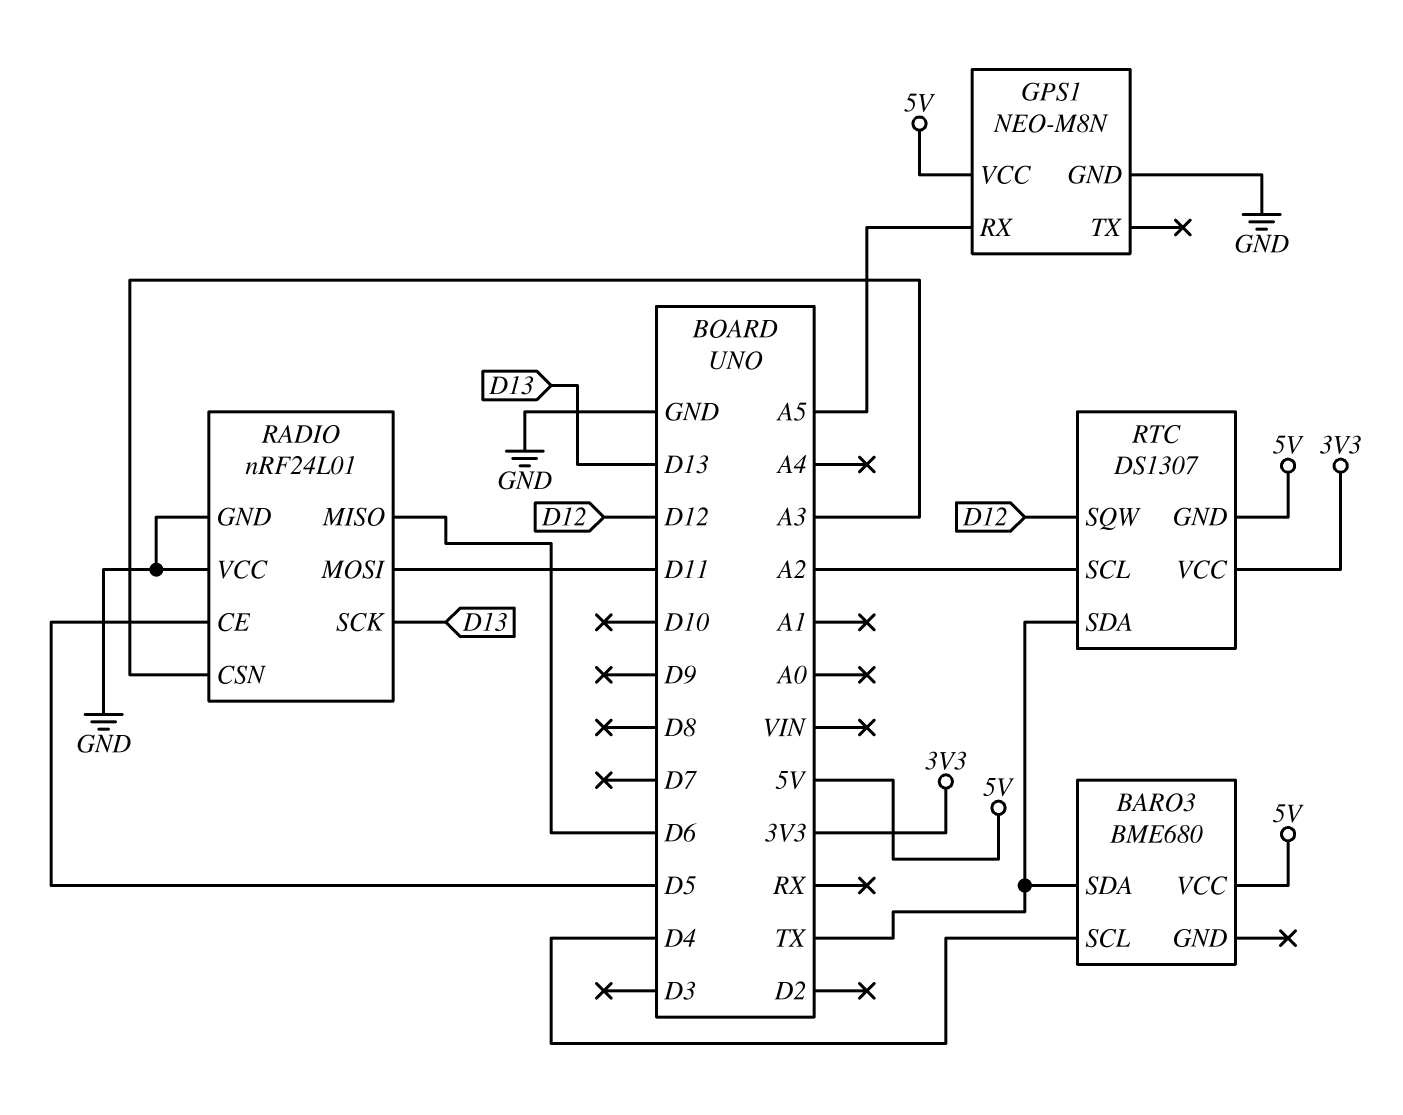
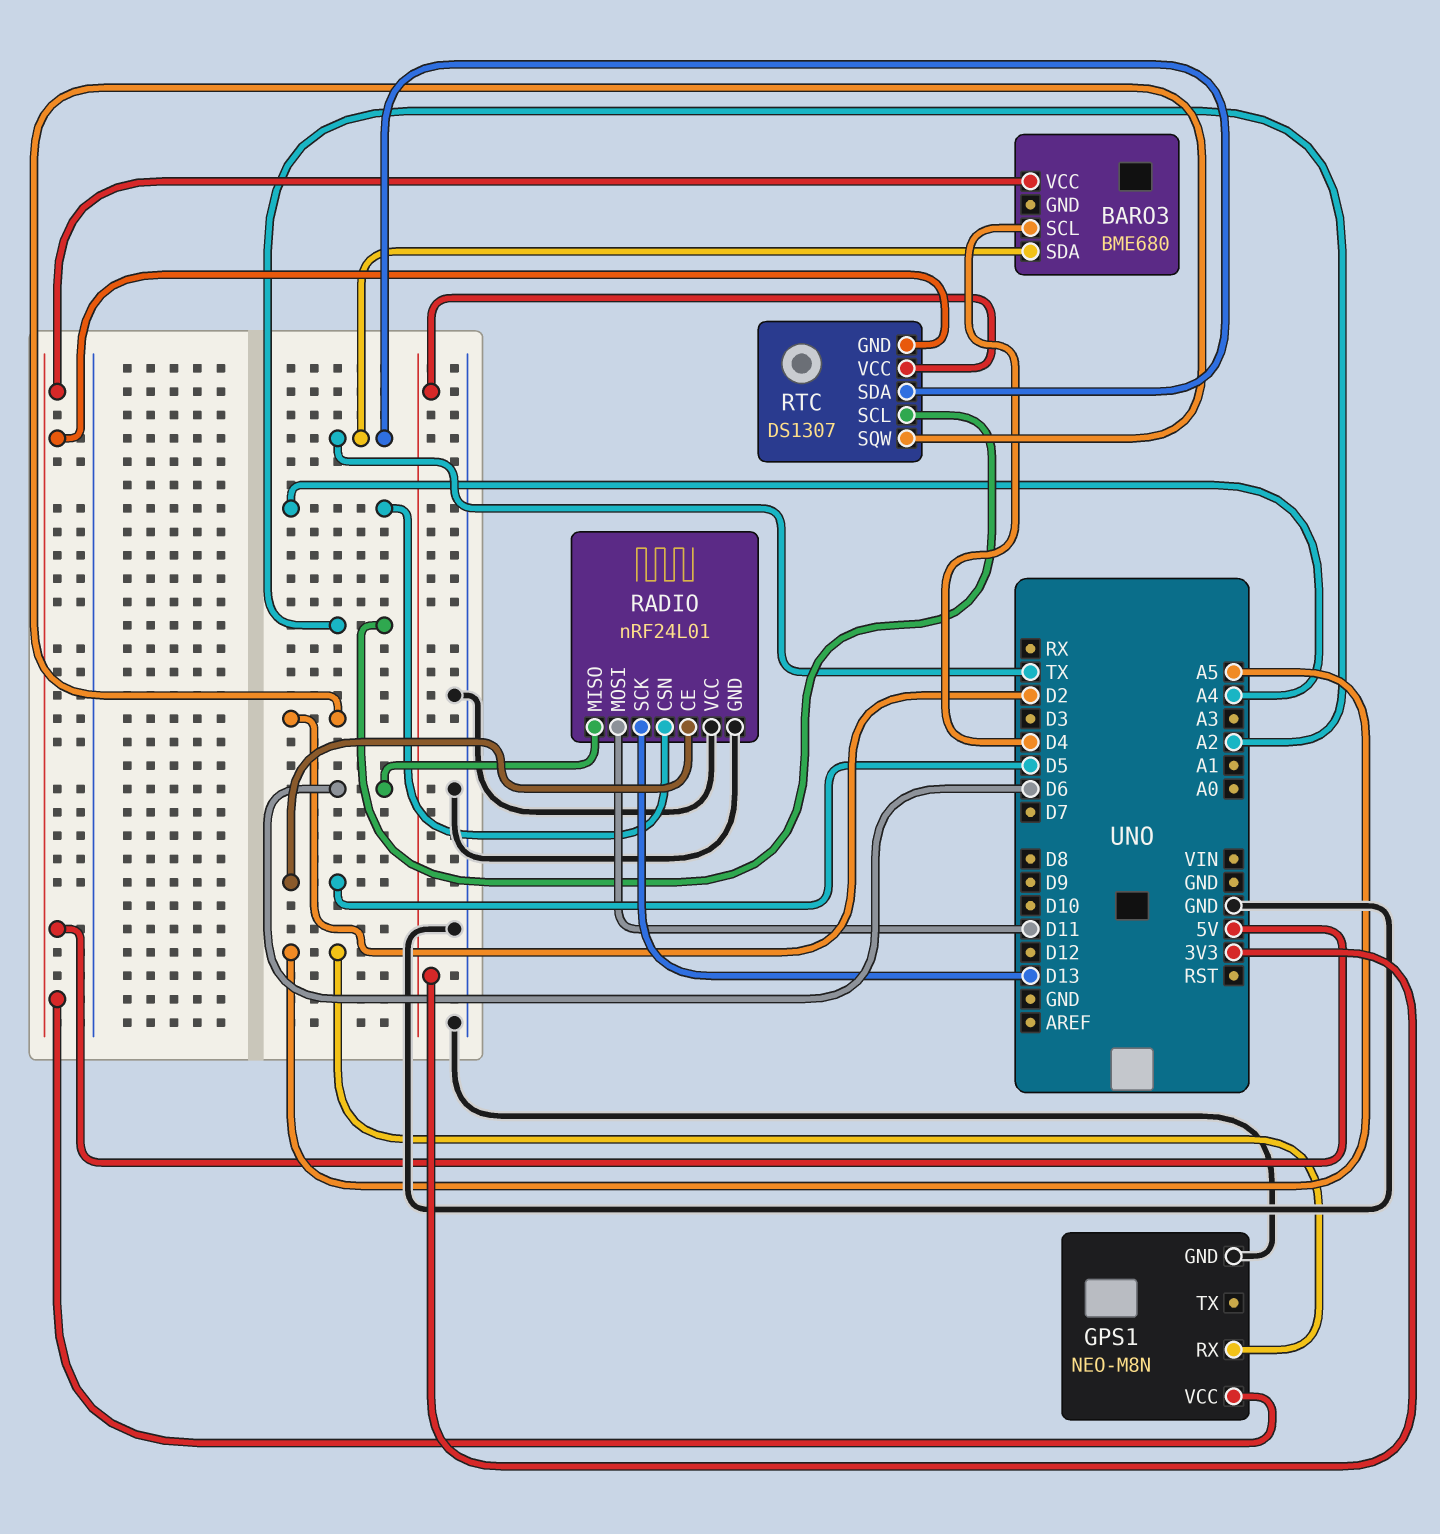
RADIO pin CSN: A3 -> A4
RTC pin SQW: D12 -> D2

